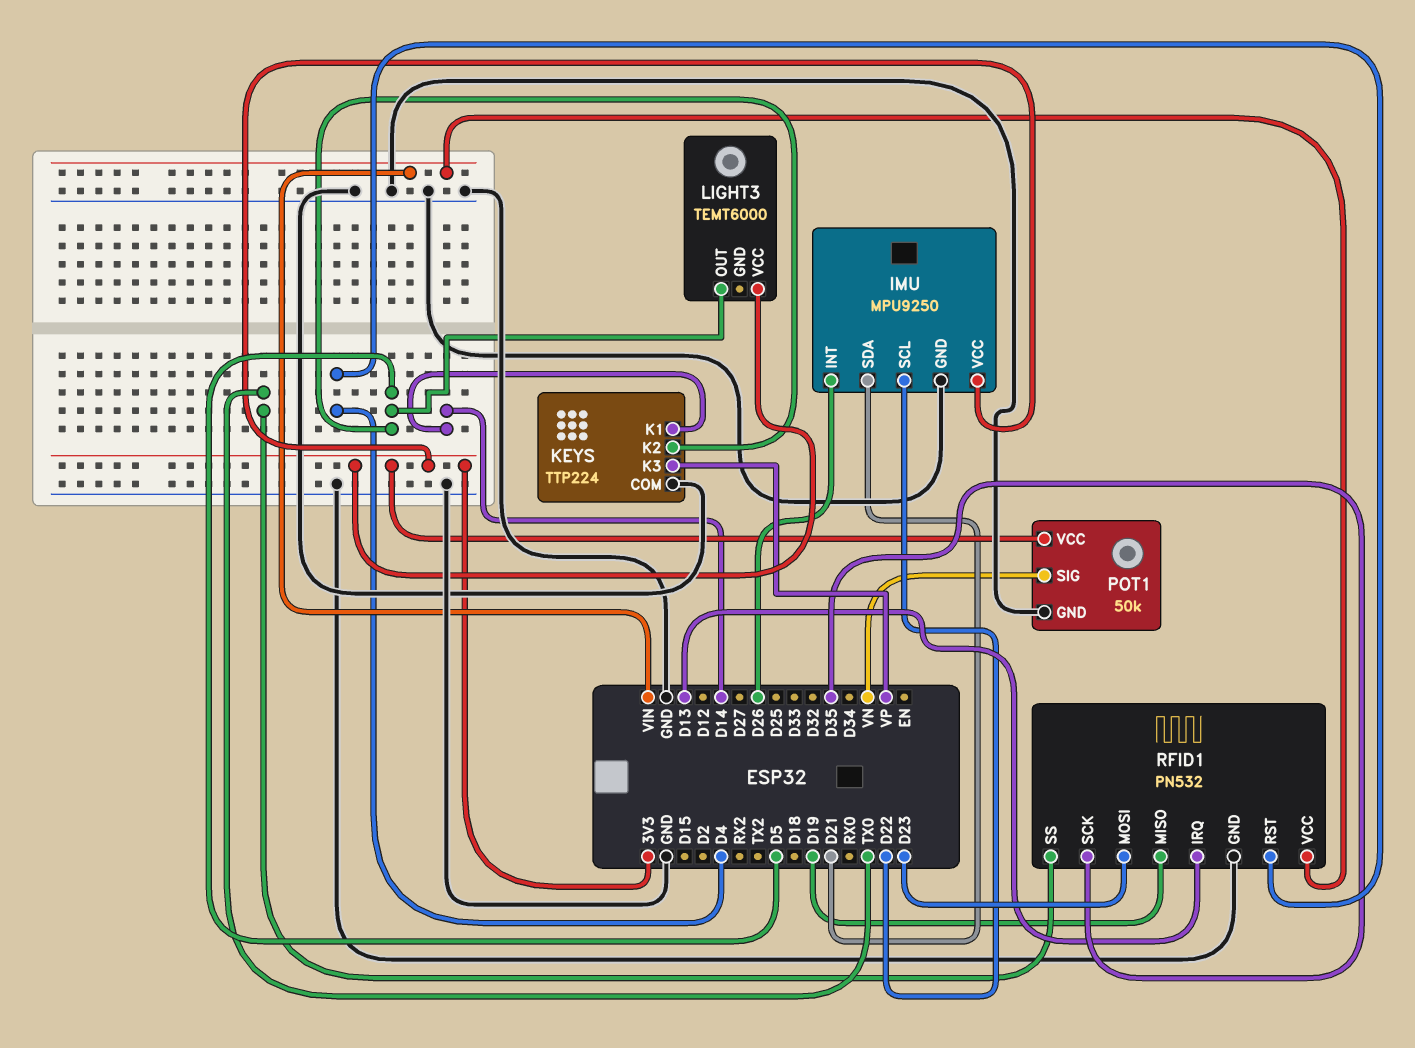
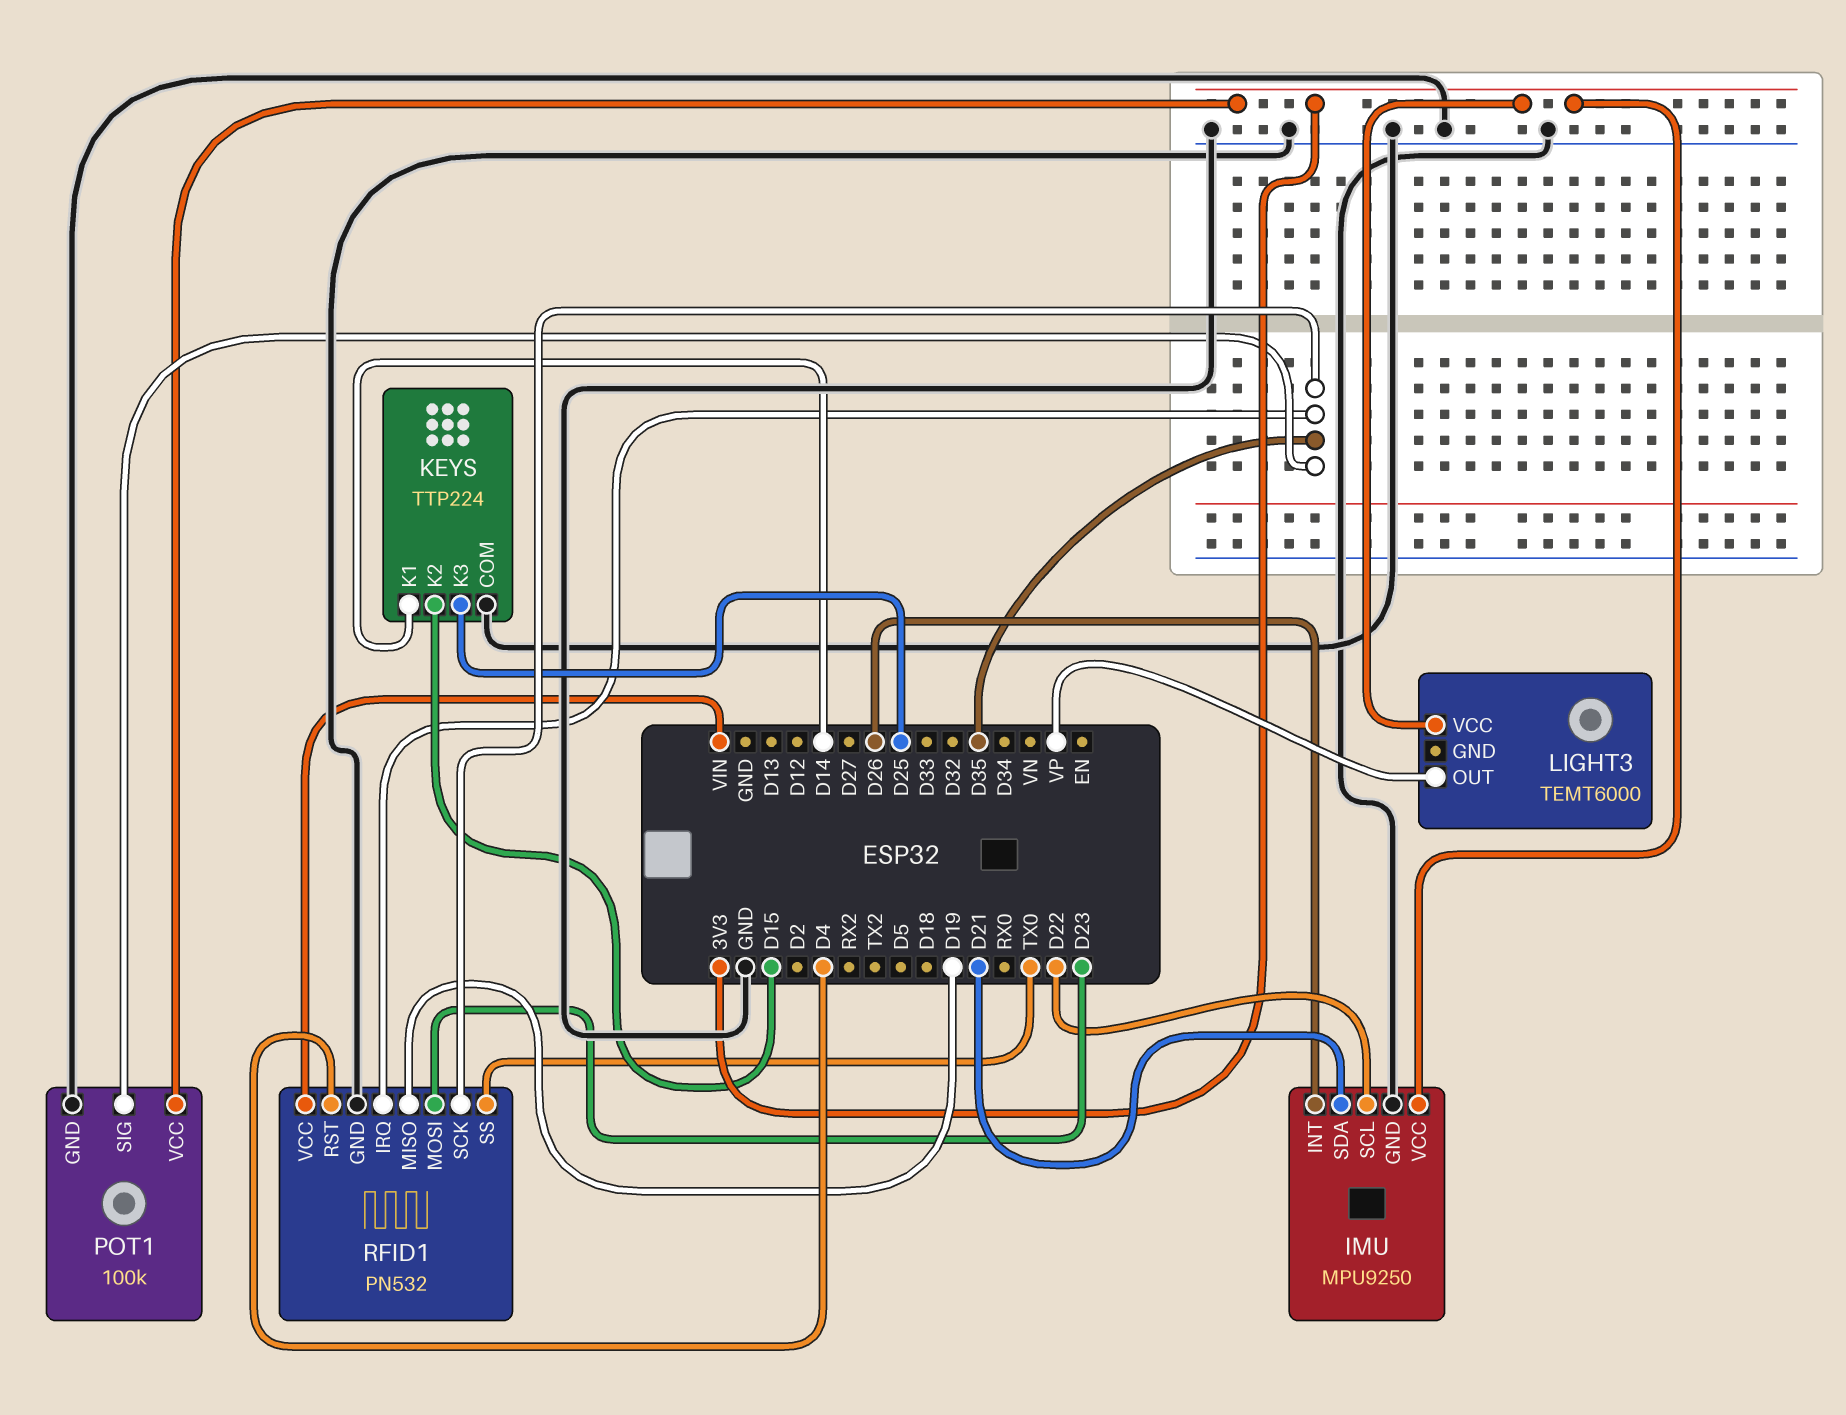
KEYS pin K2: D5 -> D15
KEYS pin K3: VP -> D25
LIGHT3 pin OUT: D5 -> VP
POT1: 50k -> 100k
POT1 pin SIG: VN -> D35
RFID1 pin IRQ: D13 -> D35

